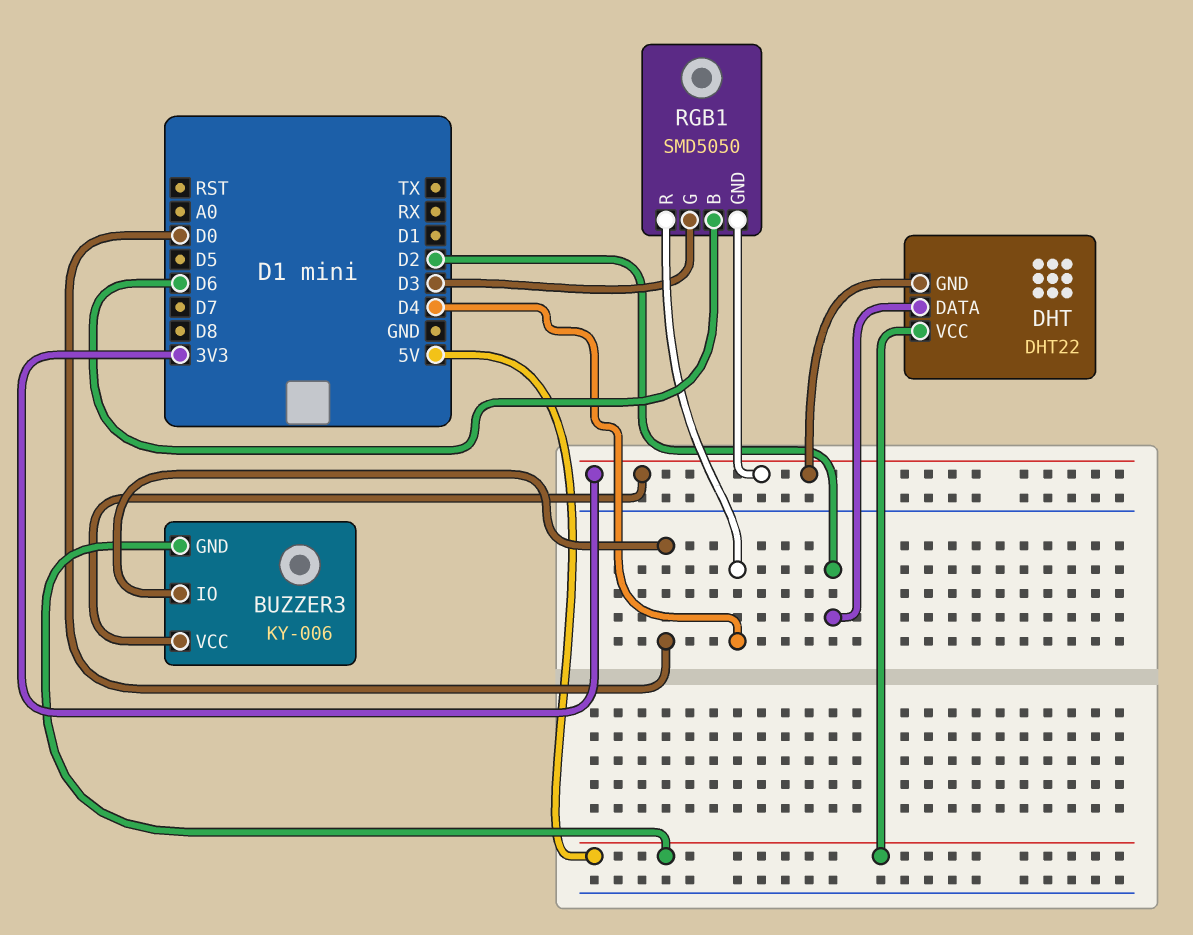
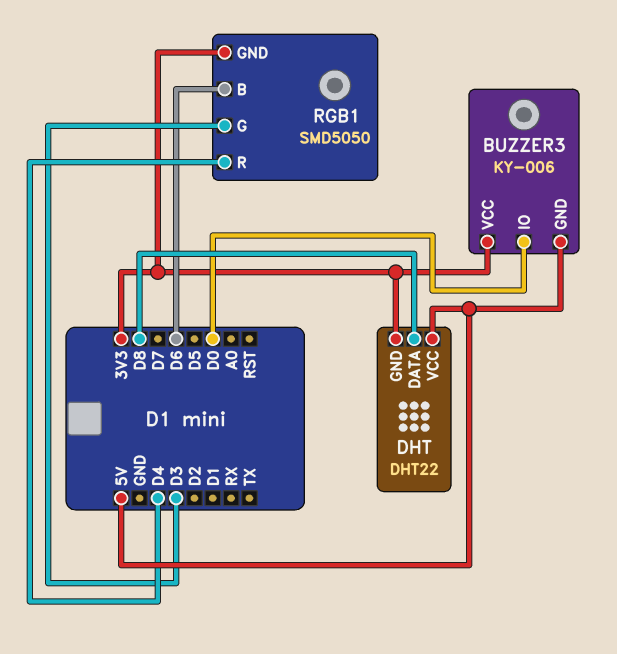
DHT pin DATA: D2 -> D8

